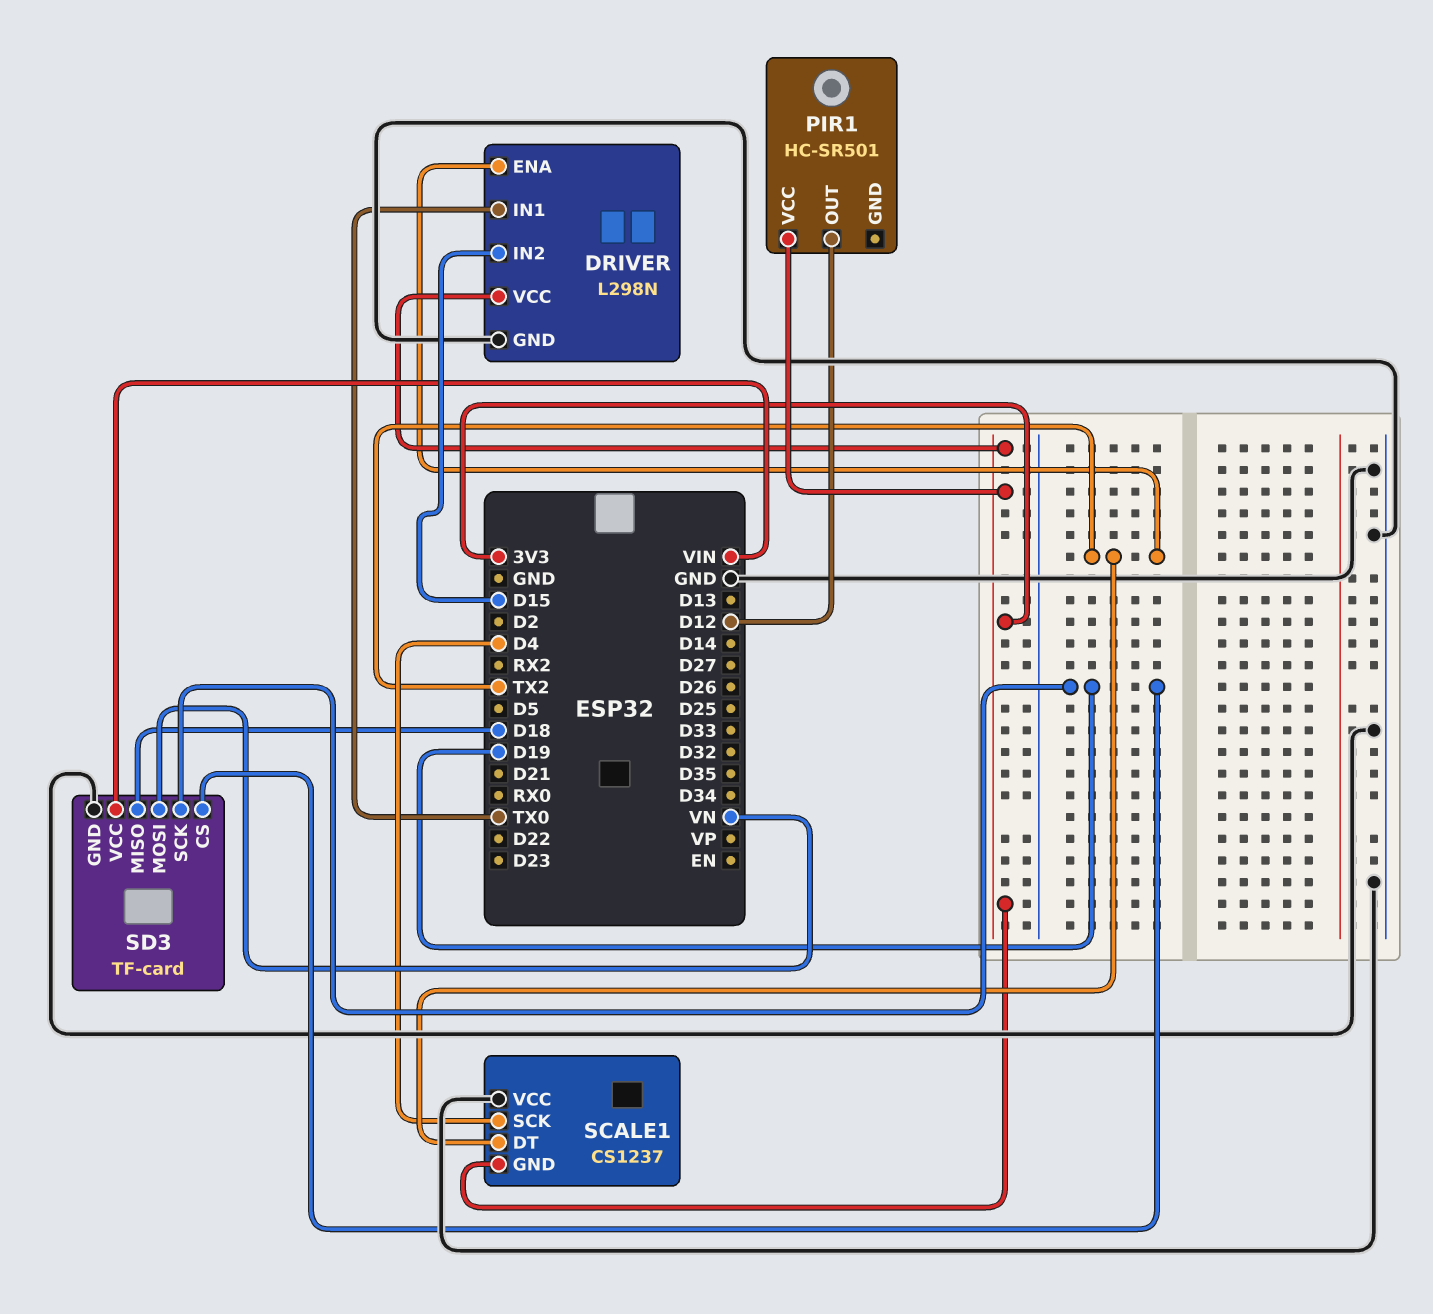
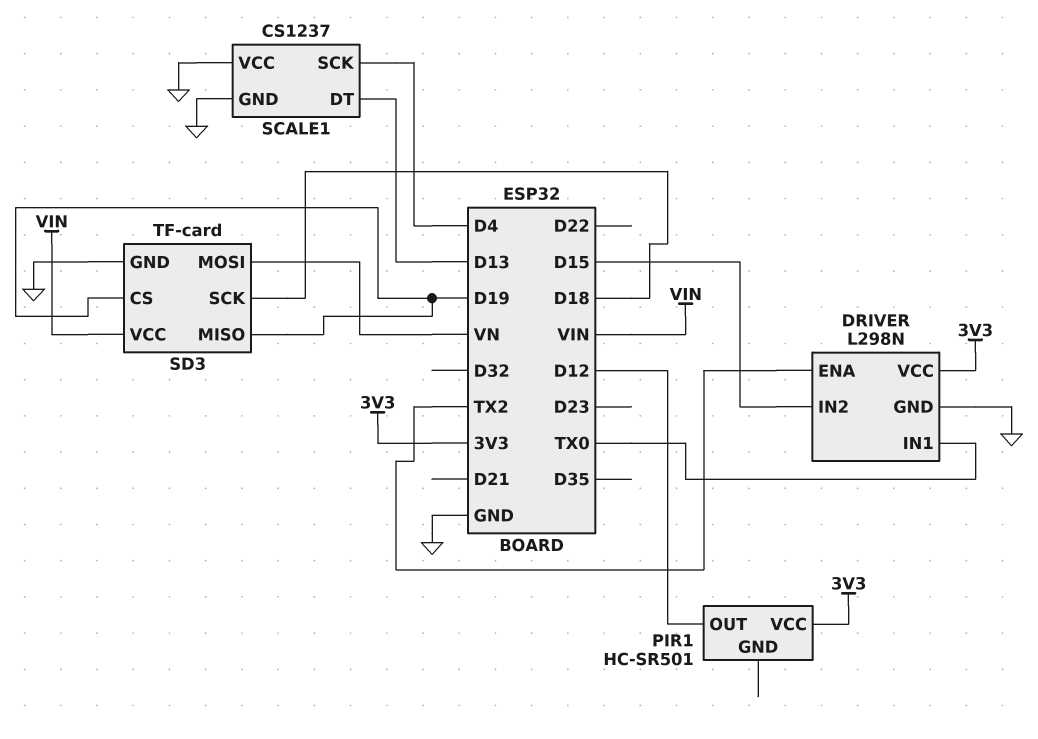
SCALE1 pin DT: TX2 -> D13
SCALE1 pin GND: 3V3 -> GND
SD3 pin MISO: D18 -> D19
SD3 pin SCK: D19 -> D18

